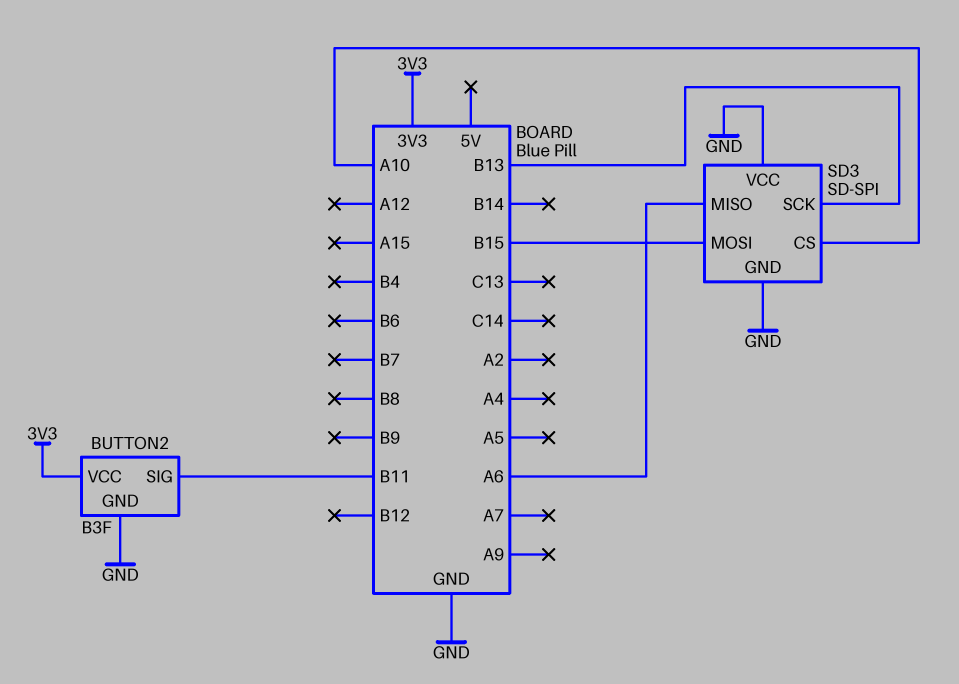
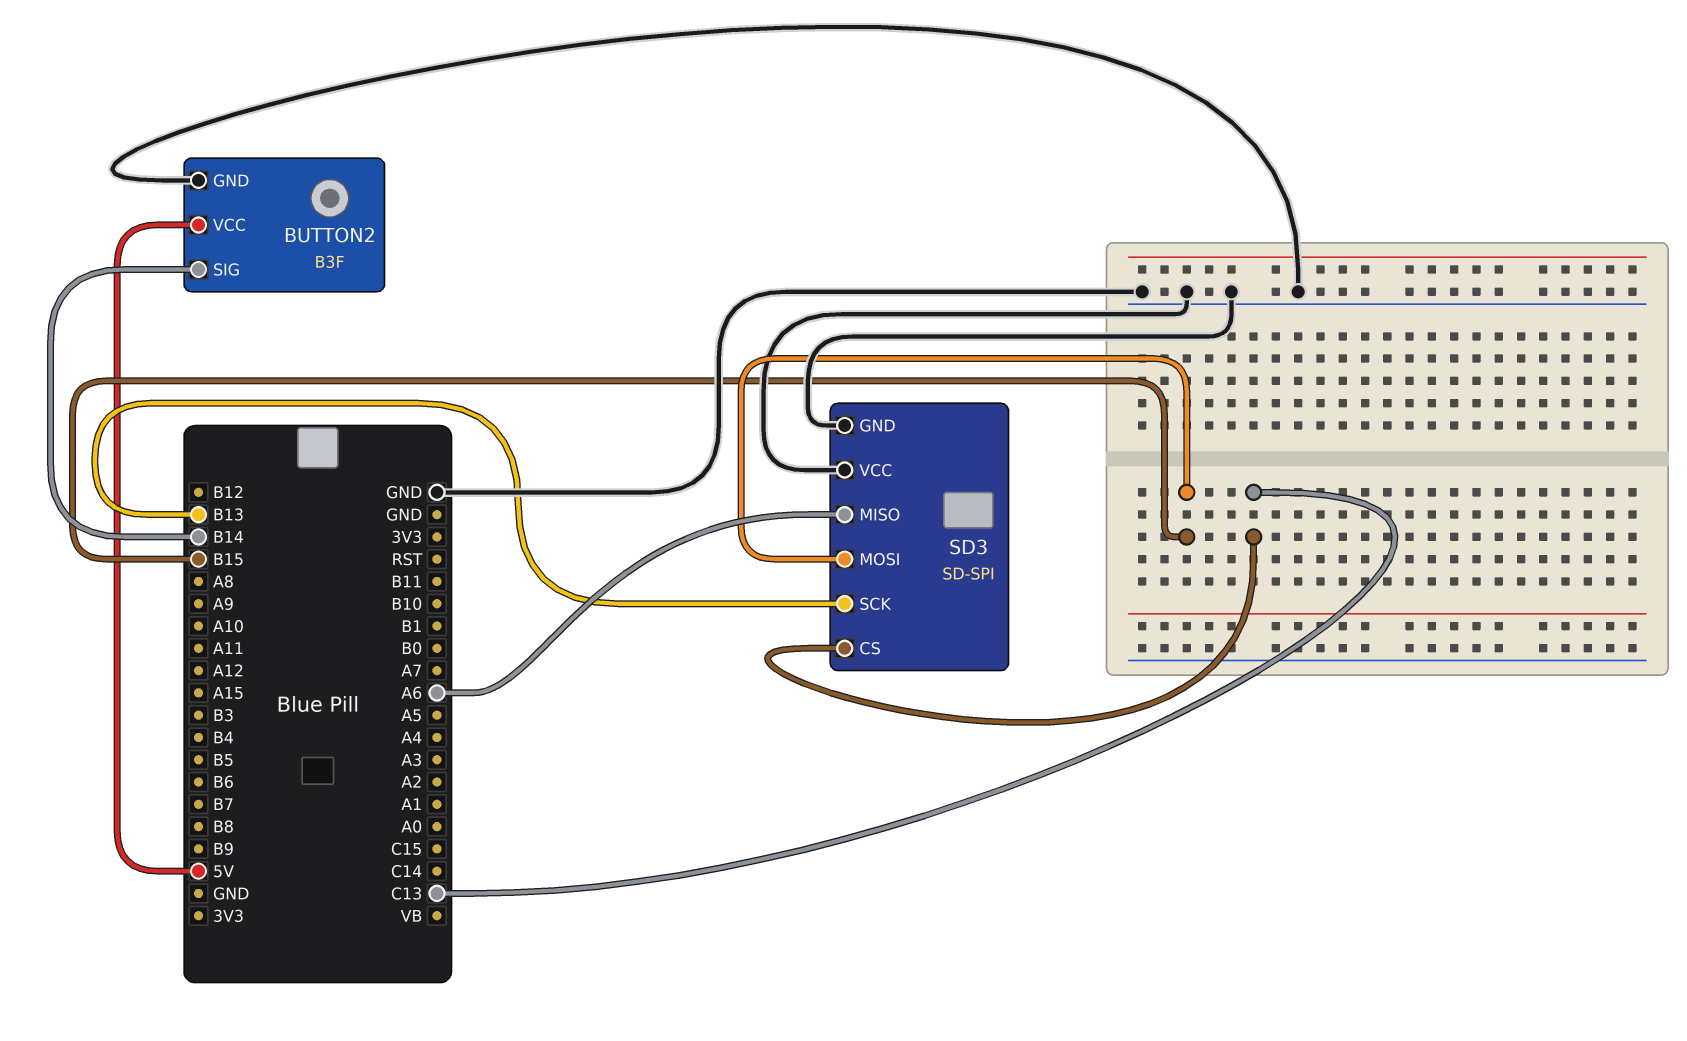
BUTTON2 pin SIG: B11 -> B14
BUTTON2 pin VCC: 3V3 -> 5V
SD3 pin CS: A10 -> C13

